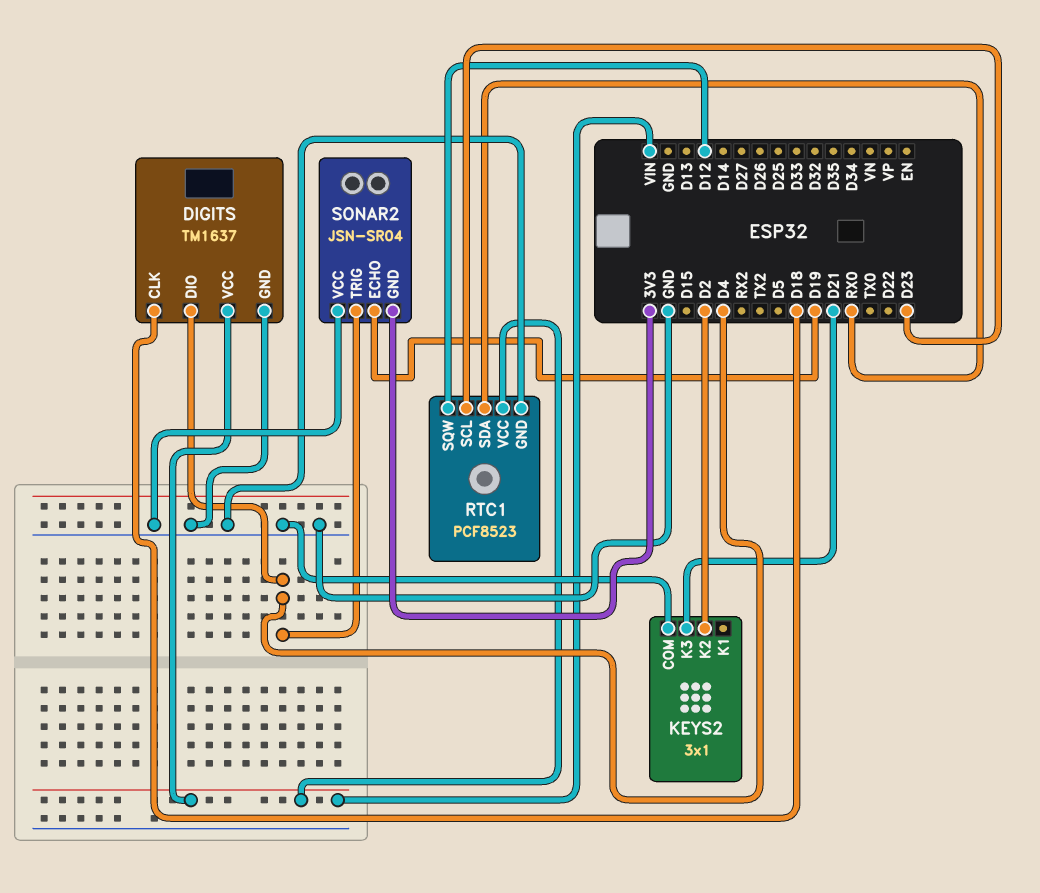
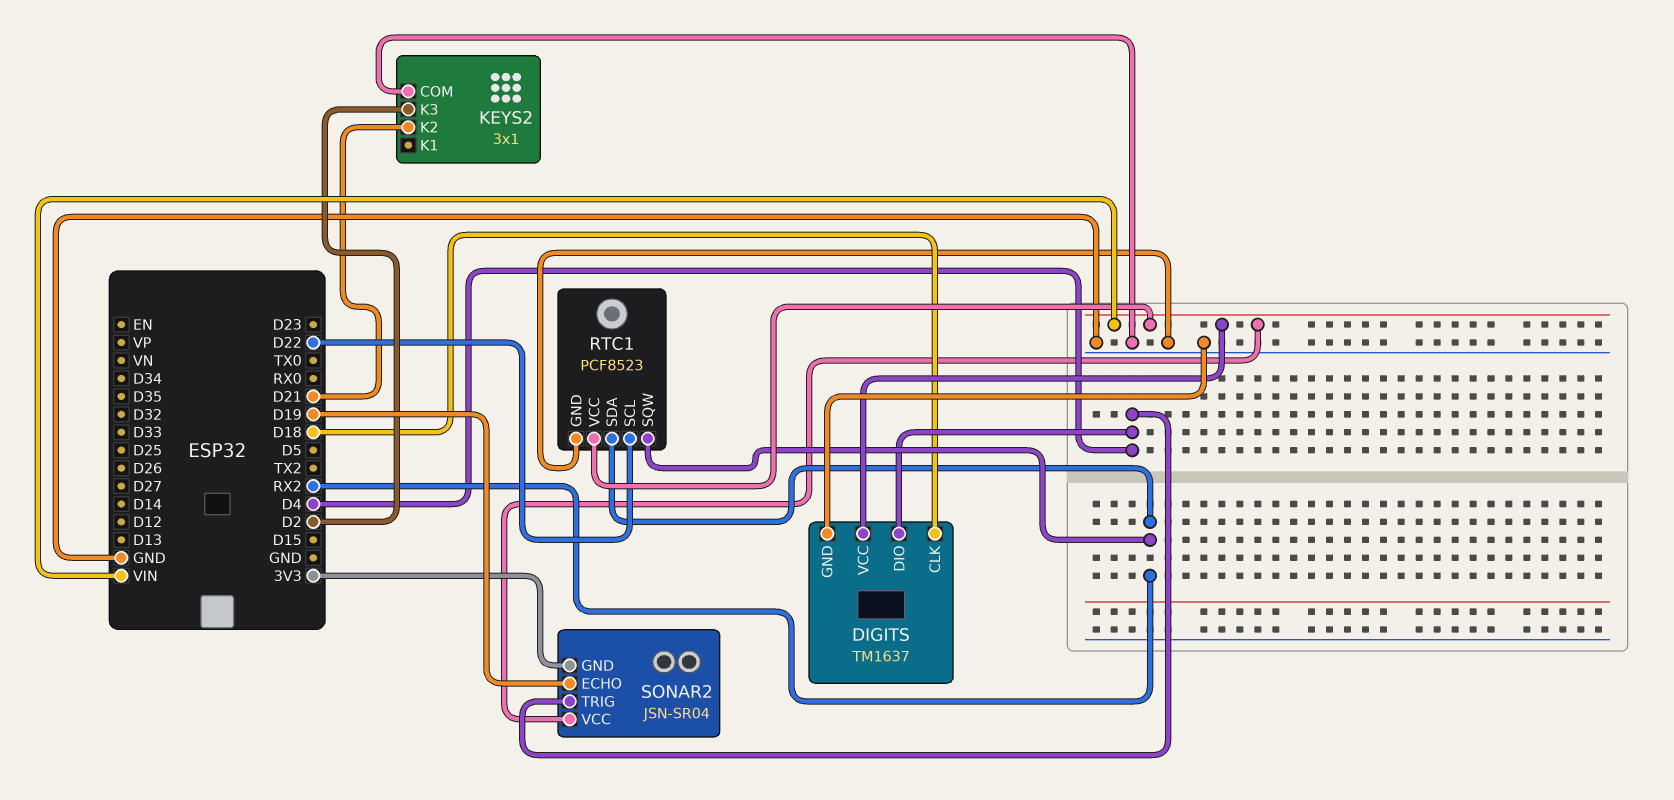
KEYS2 pin K2: D2 -> D21
KEYS2 pin K3: D21 -> D2
RTC1 pin SCL: D23 -> D22
RTC1 pin SDA: RX0 -> RX2
RTC1 pin SQW: D12 -> RX2
SONAR2 pin VCC: GND -> VIN

